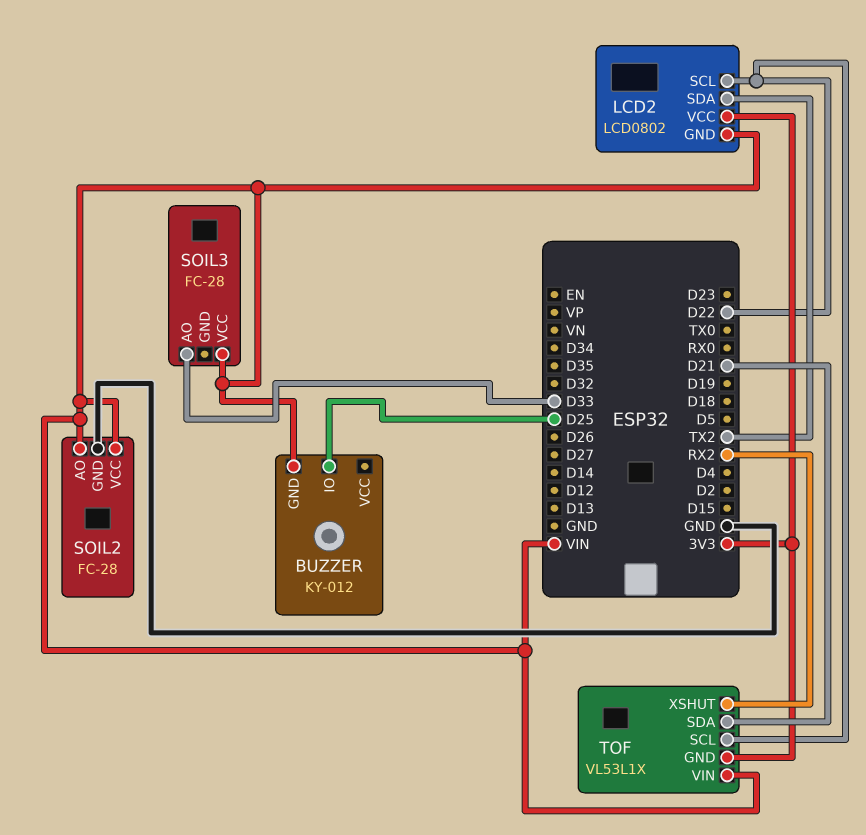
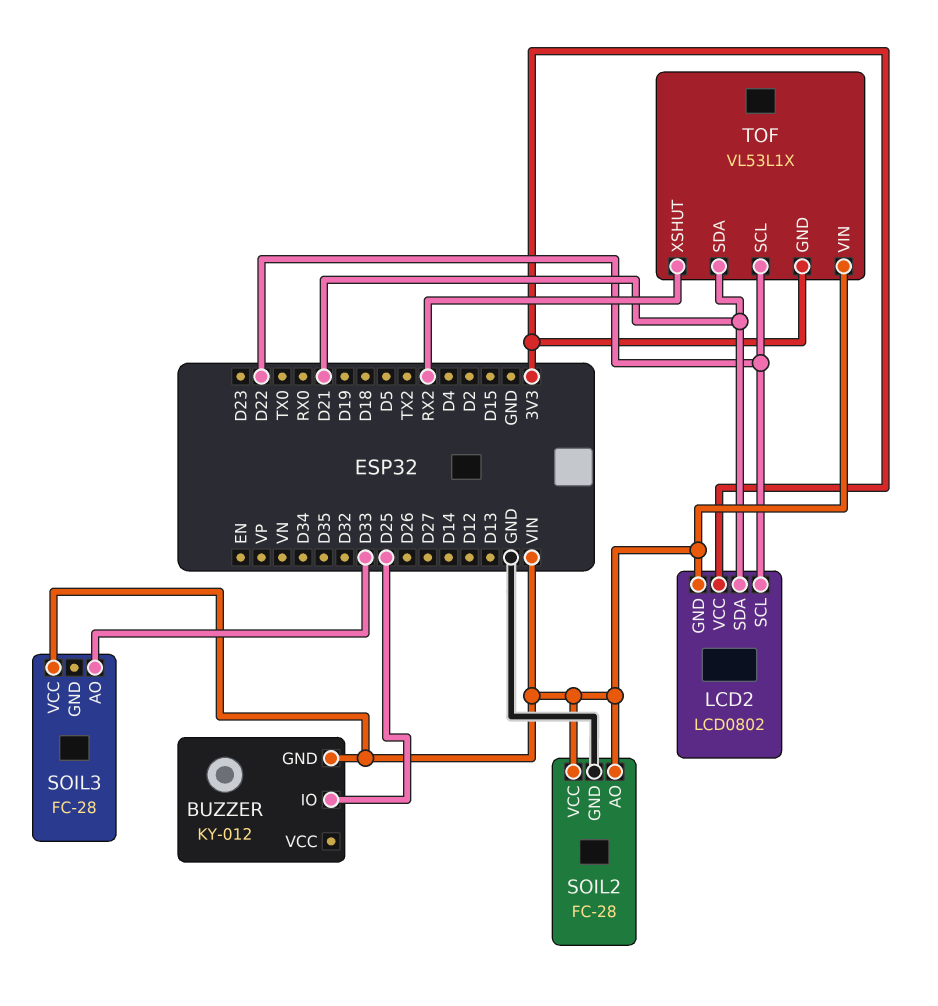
LCD2 pin SDA: TX2 -> D21

